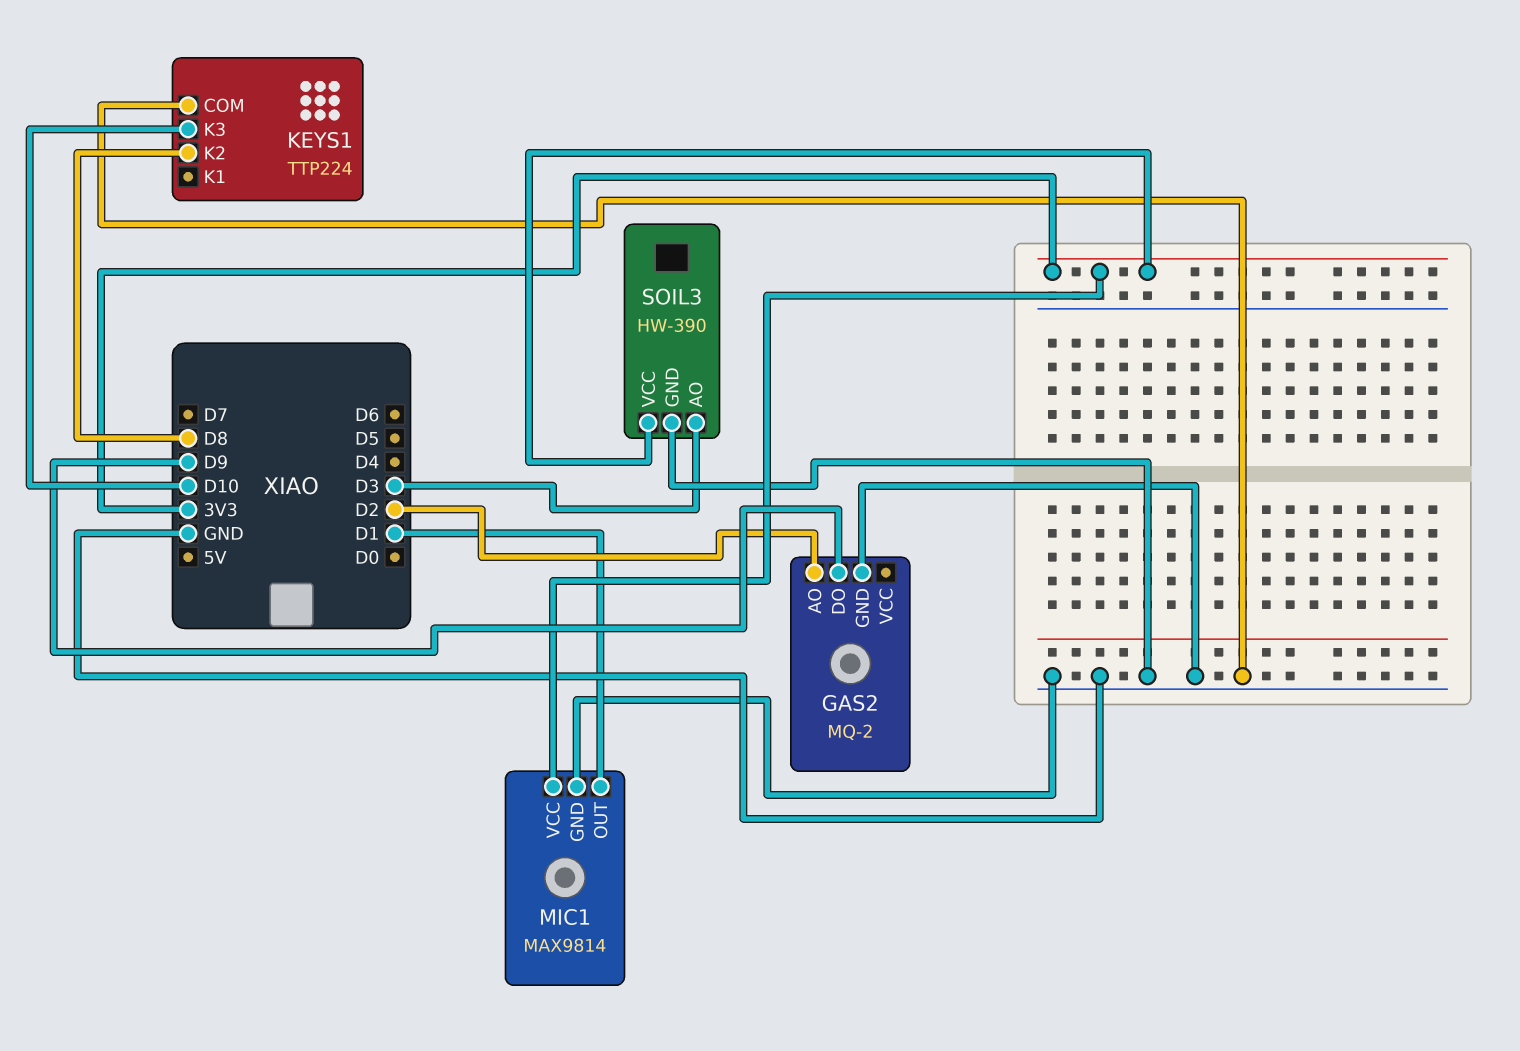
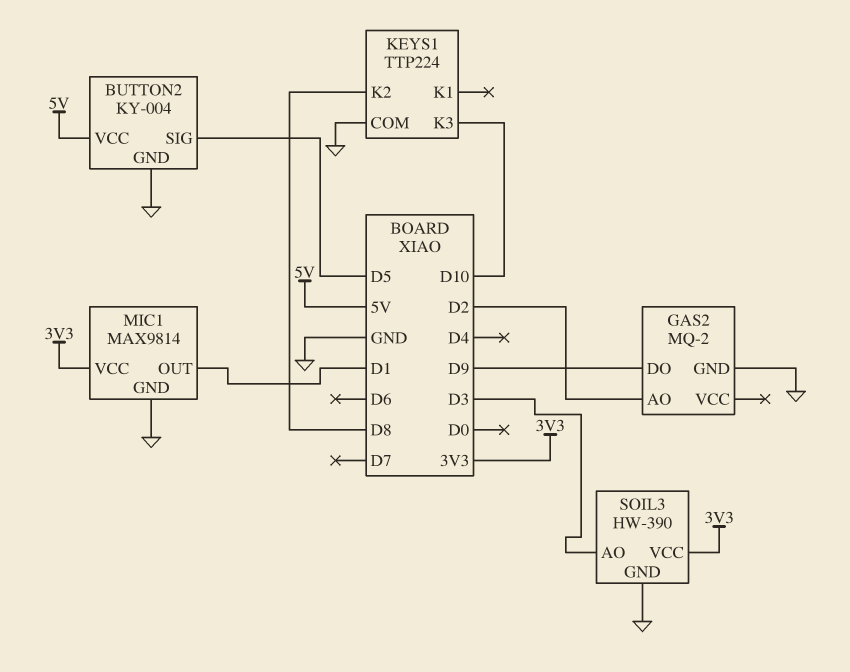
BUTTON2: none -> KY-004
BUTTON2 pin GND: none -> GND
BUTTON2 pin SIG: none -> D5
BUTTON2 pin VCC: none -> 5V

